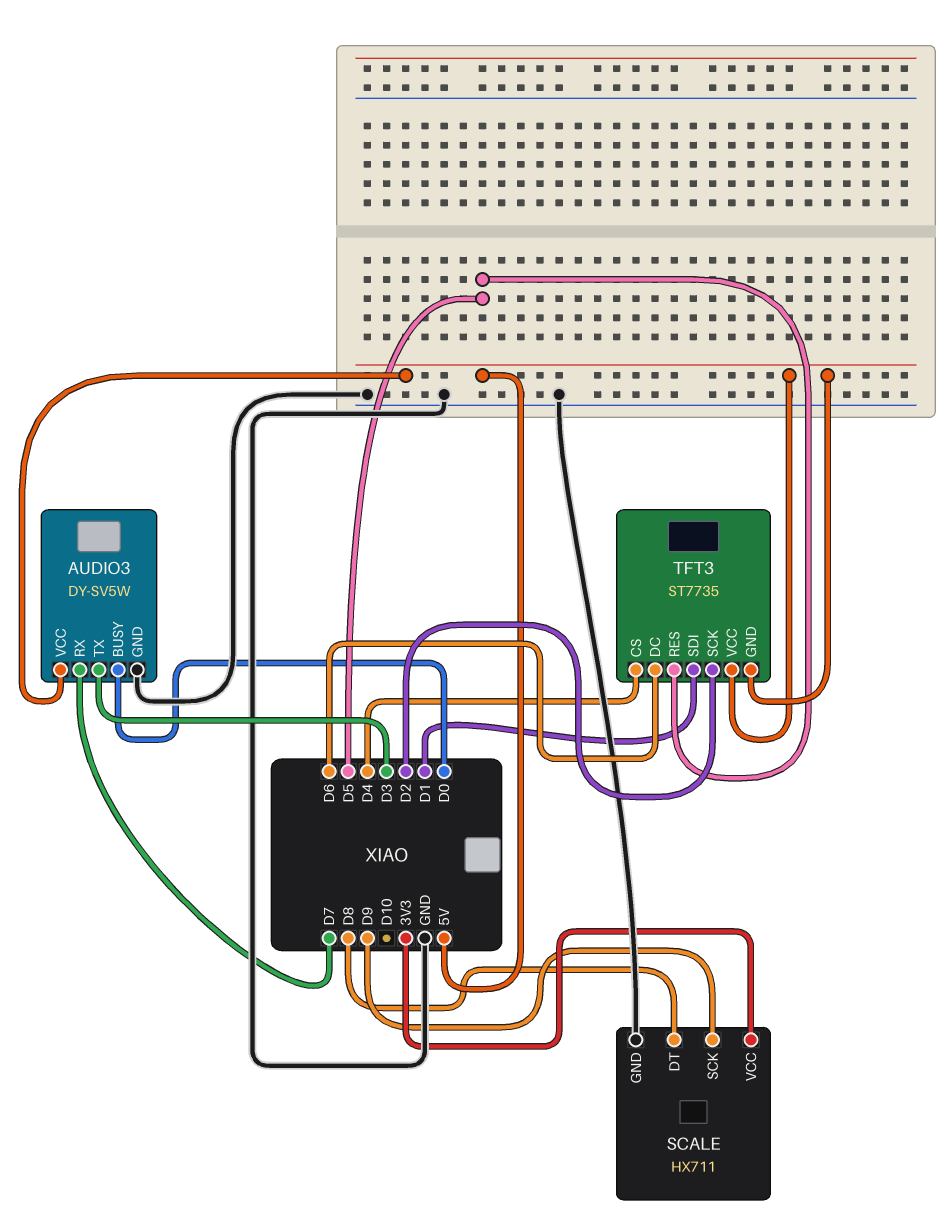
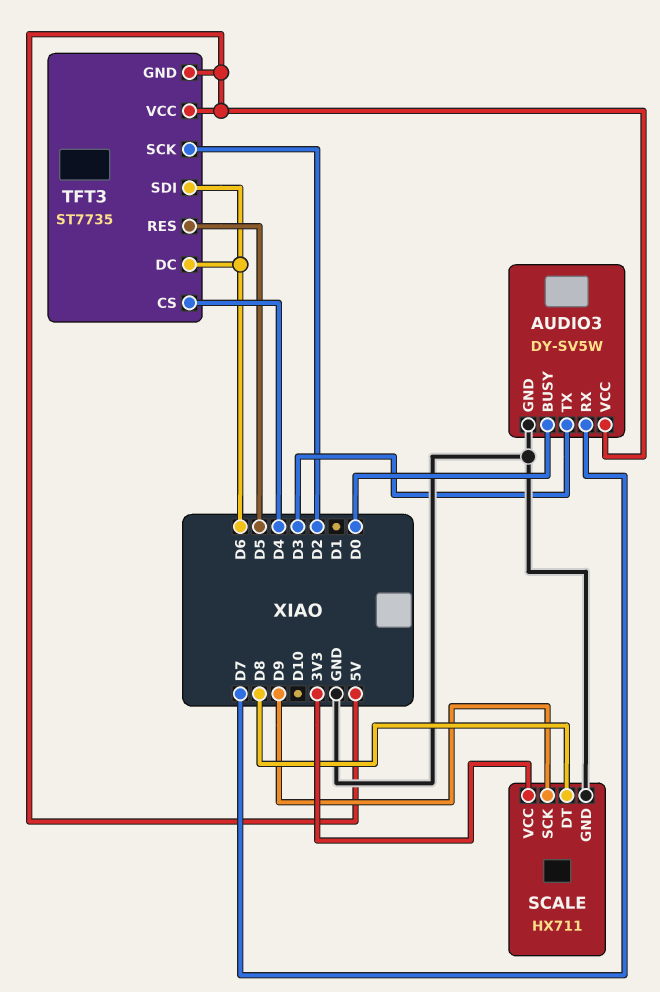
TFT3 pin SDI: D1 -> D6

